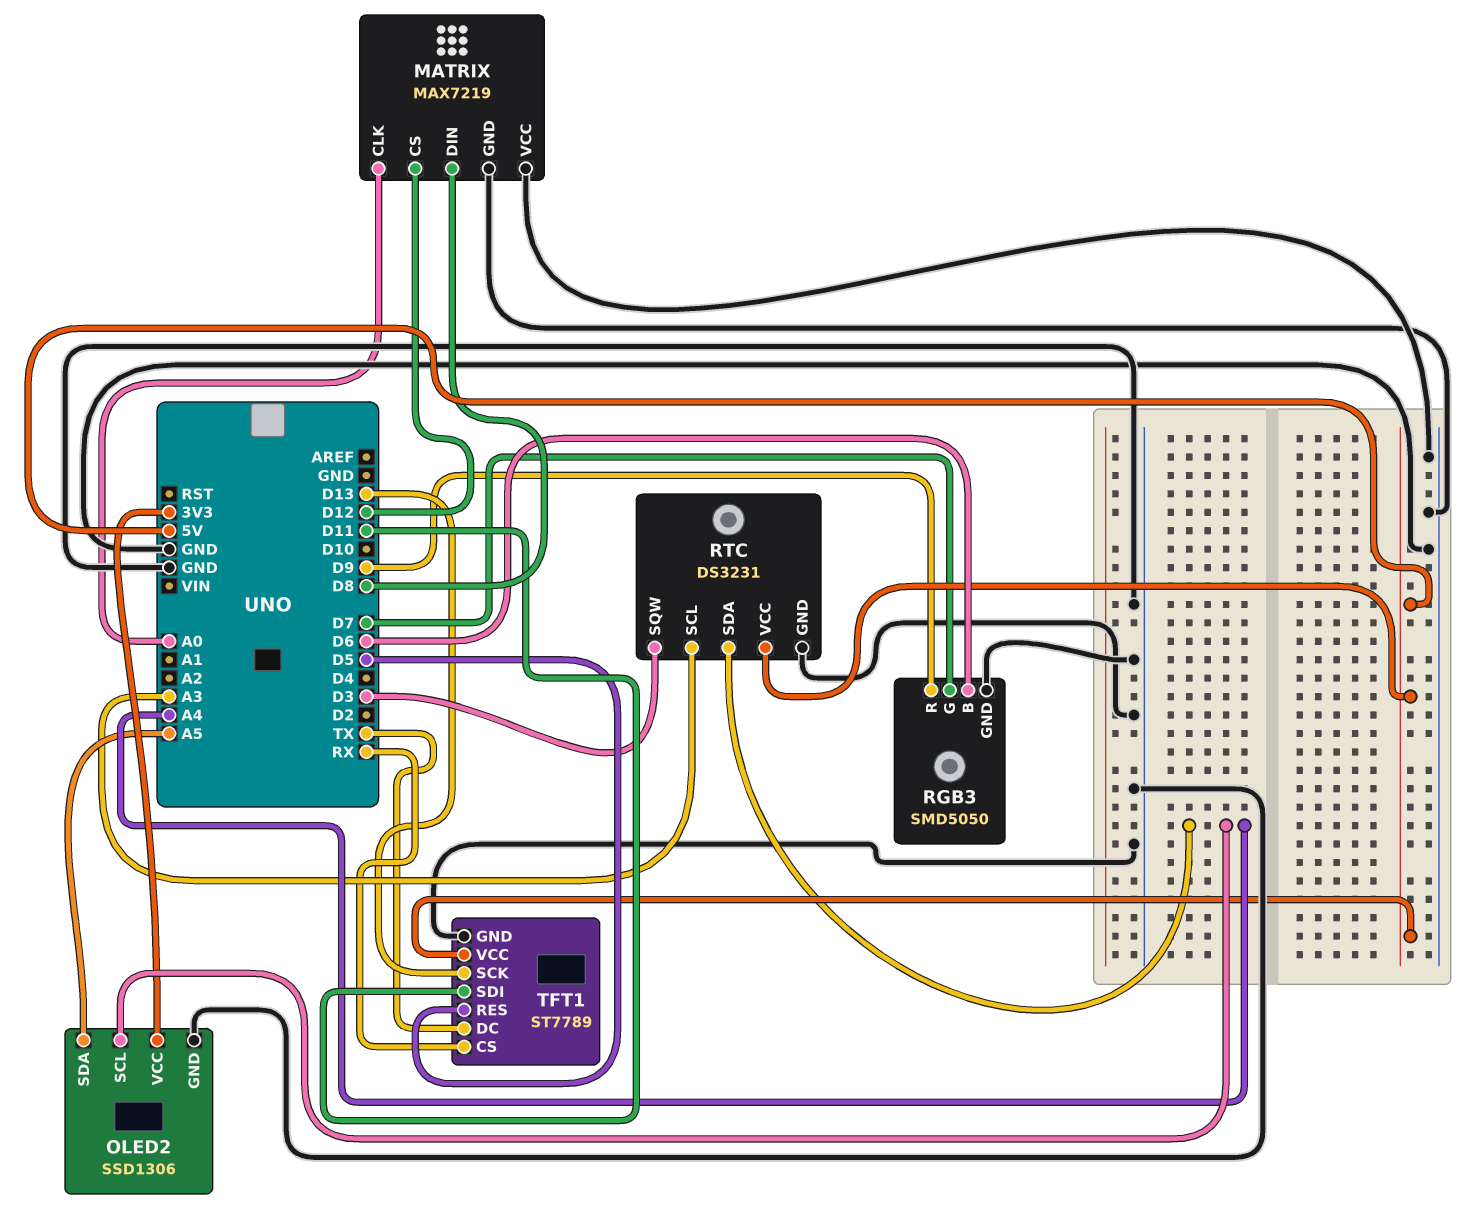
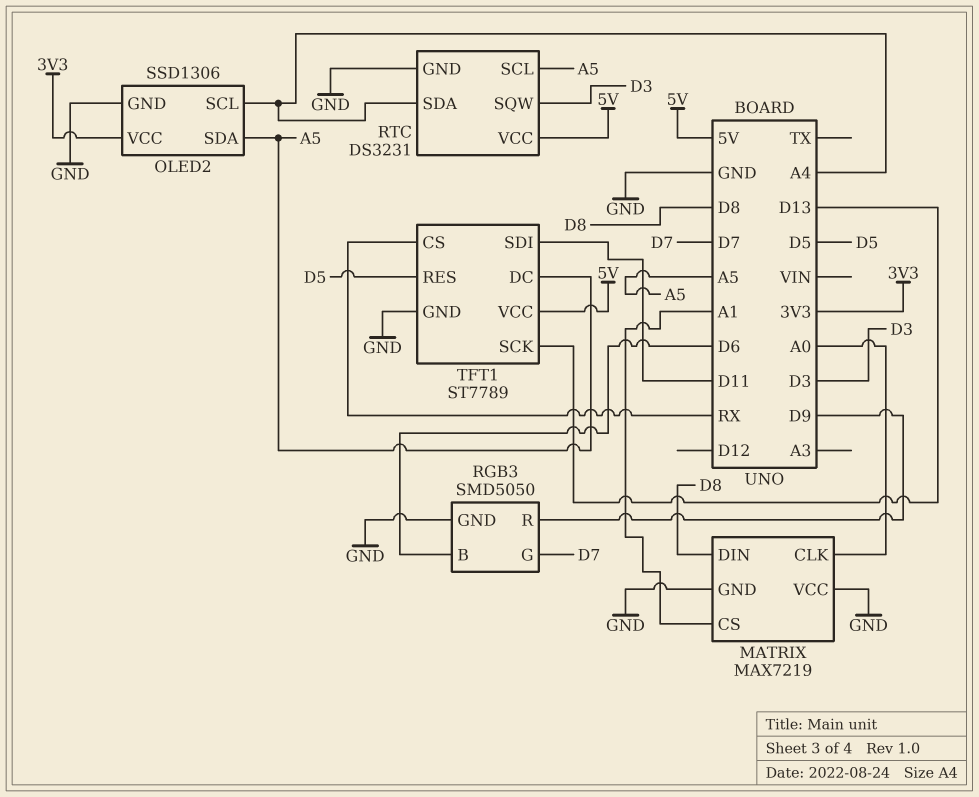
MATRIX pin CS: D12 -> A1
RTC pin SCL: A3 -> A5
TFT1 pin DC: TX -> A5

